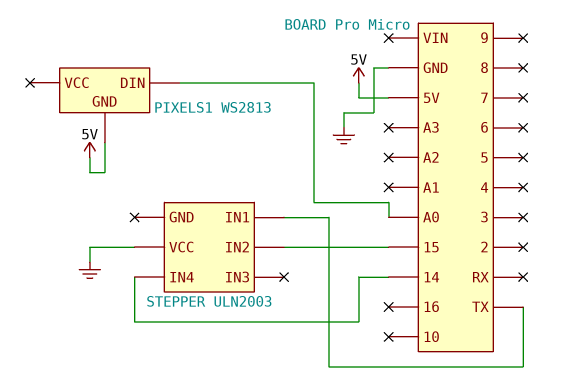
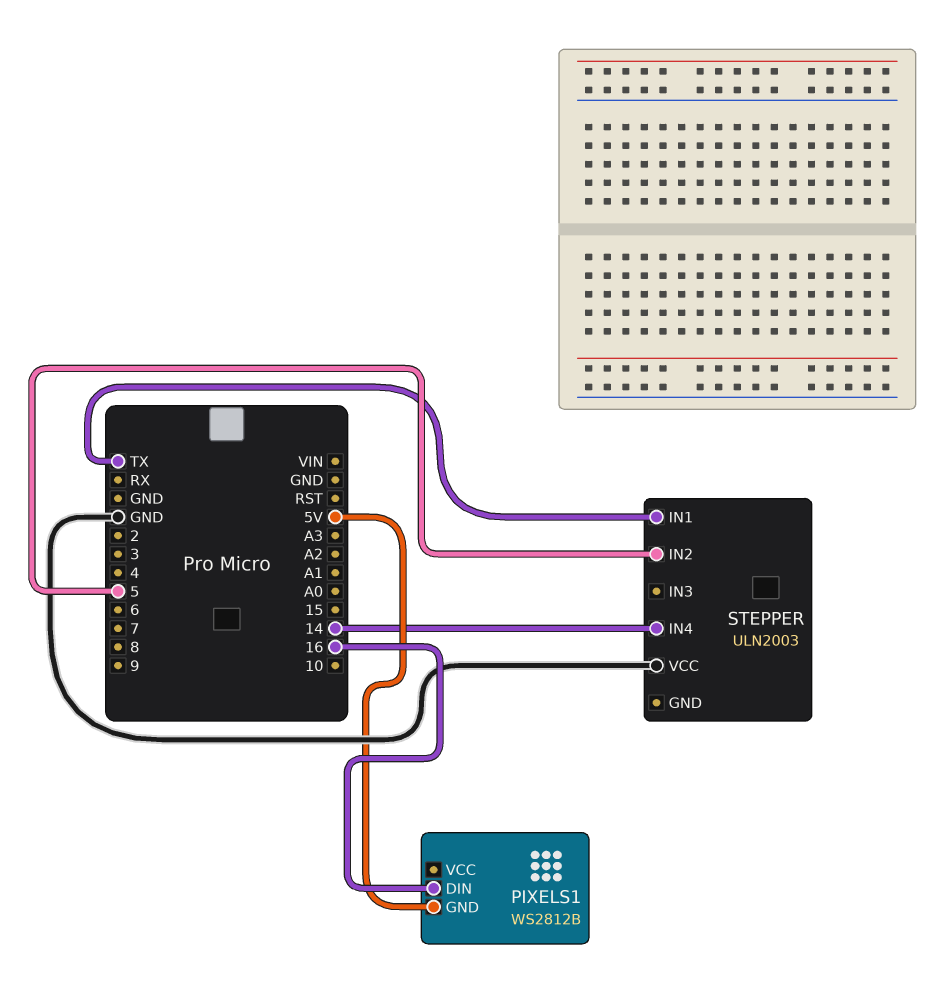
PIXELS1: WS2813 -> WS2812B
PIXELS1 pin DIN: A0 -> 16
STEPPER pin IN2: 15 -> 5

